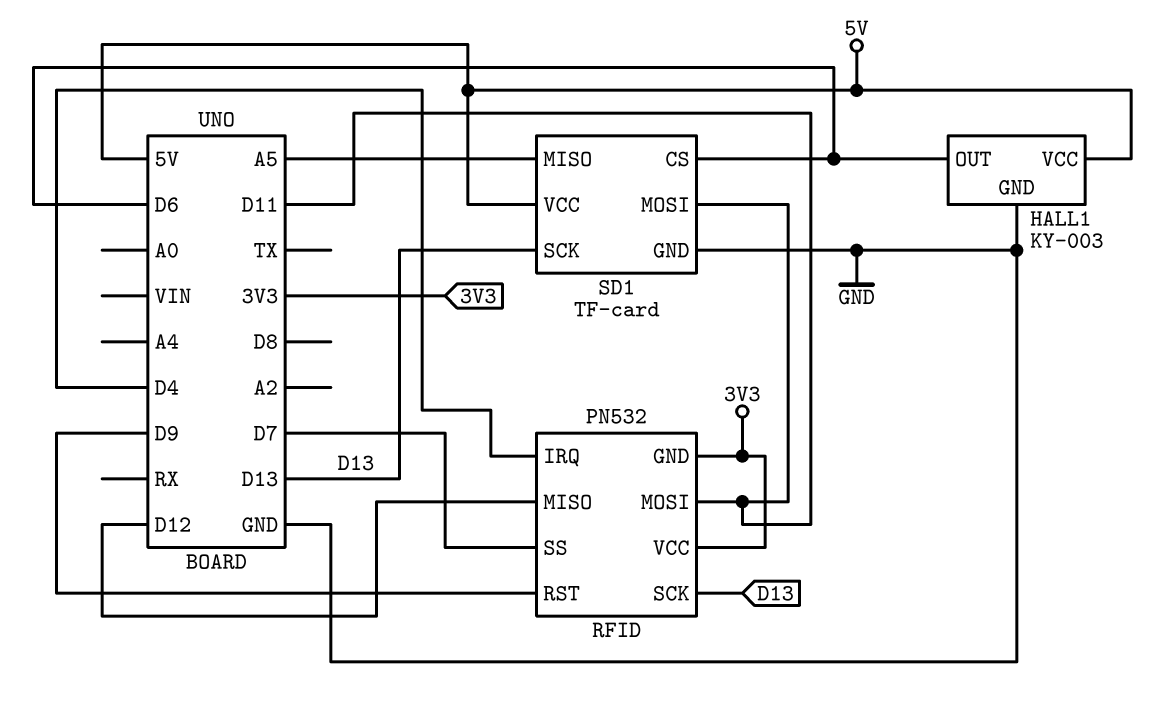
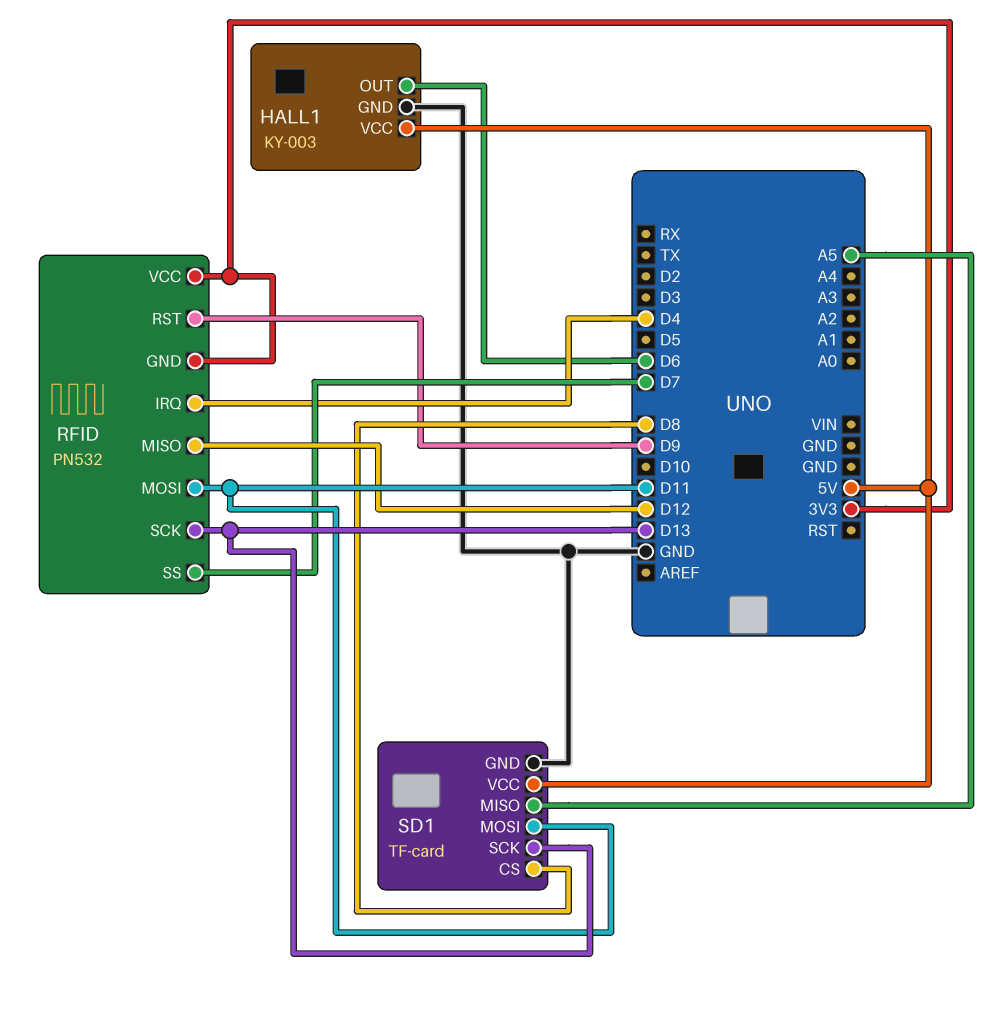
SD1 pin CS: D6 -> D8

